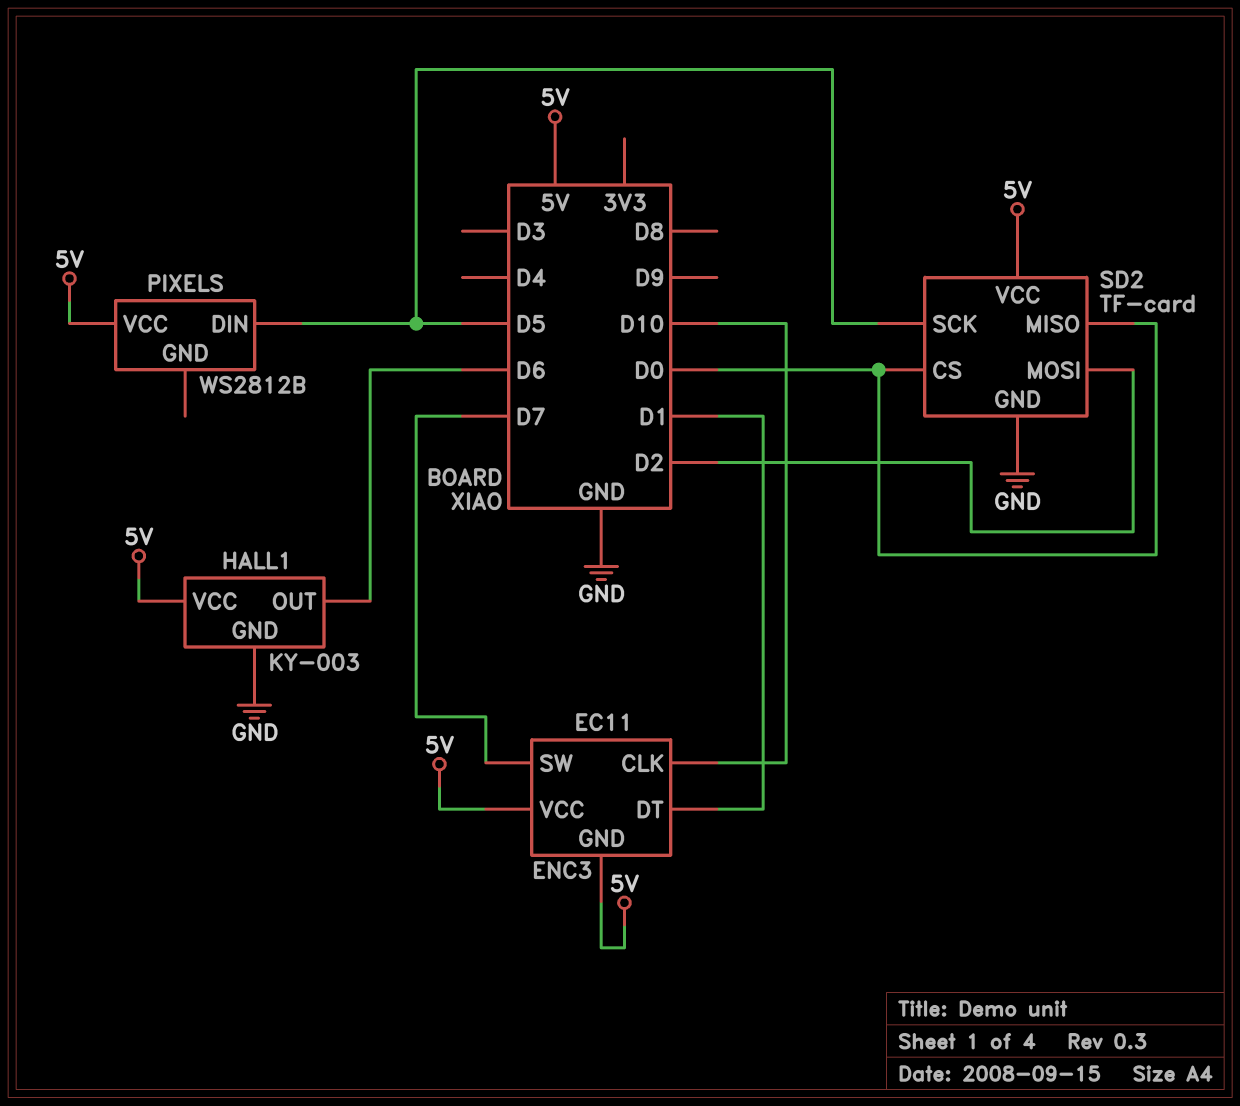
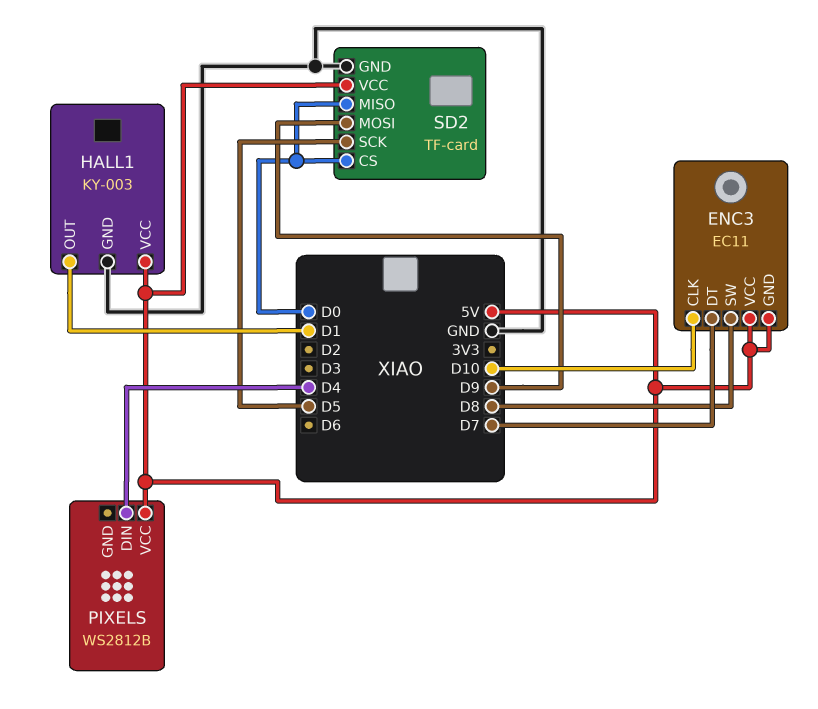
ENC3 pin DT: D1 -> D7
ENC3 pin SW: D7 -> D8
HALL1 pin OUT: D6 -> D1
PIXELS pin DIN: D5 -> D4
SD2 pin MOSI: D2 -> D9

